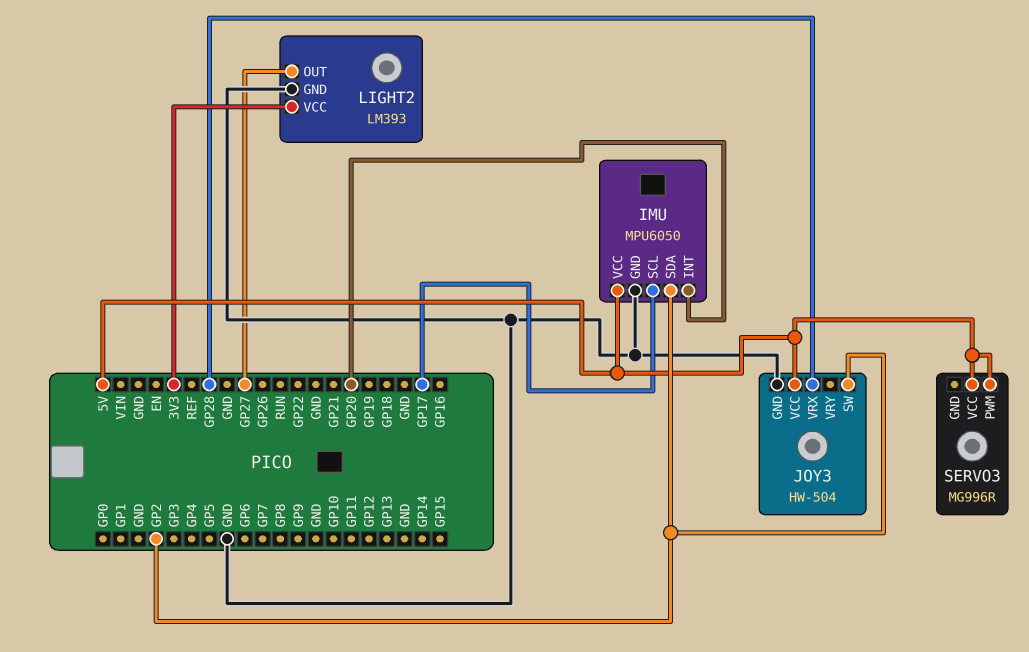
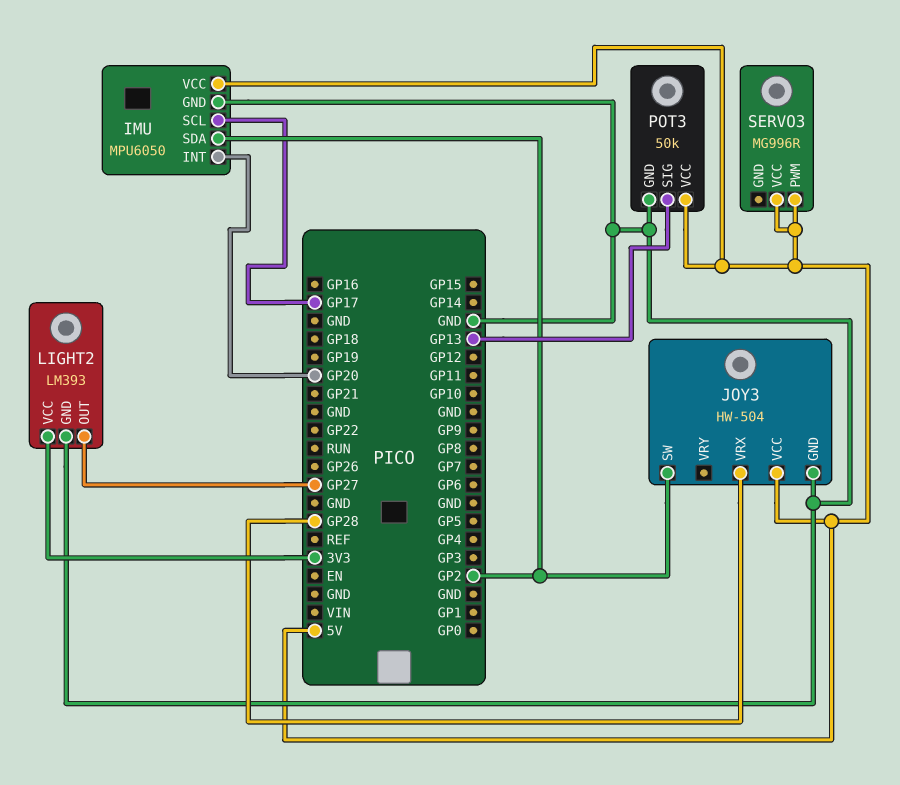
POT3: none -> 50k
POT3 pin GND: none -> GND
POT3 pin SIG: none -> GP13
POT3 pin VCC: none -> 5V

